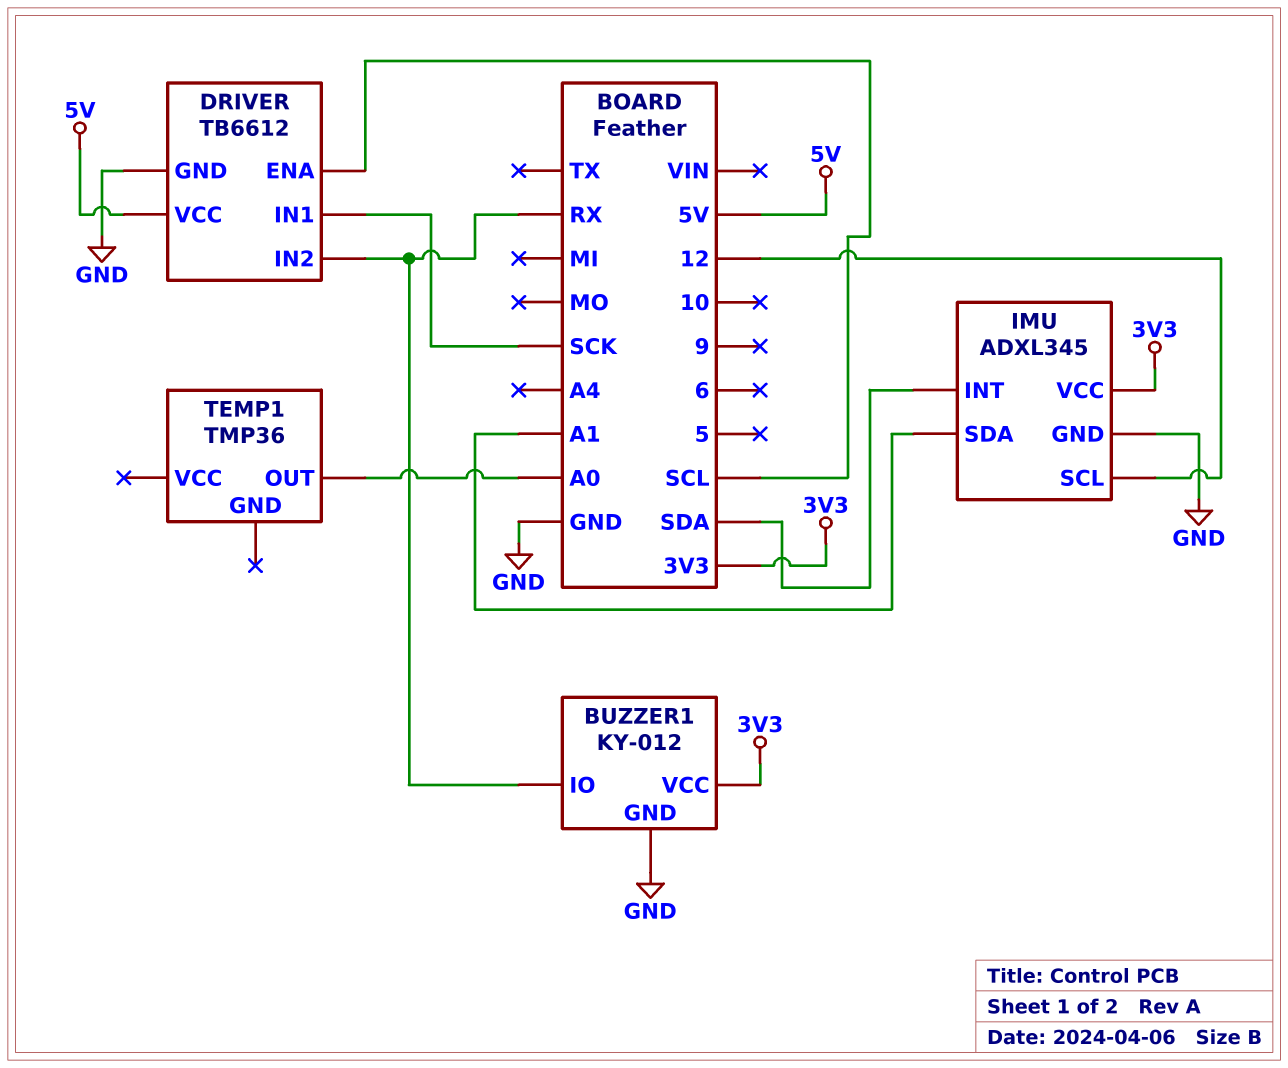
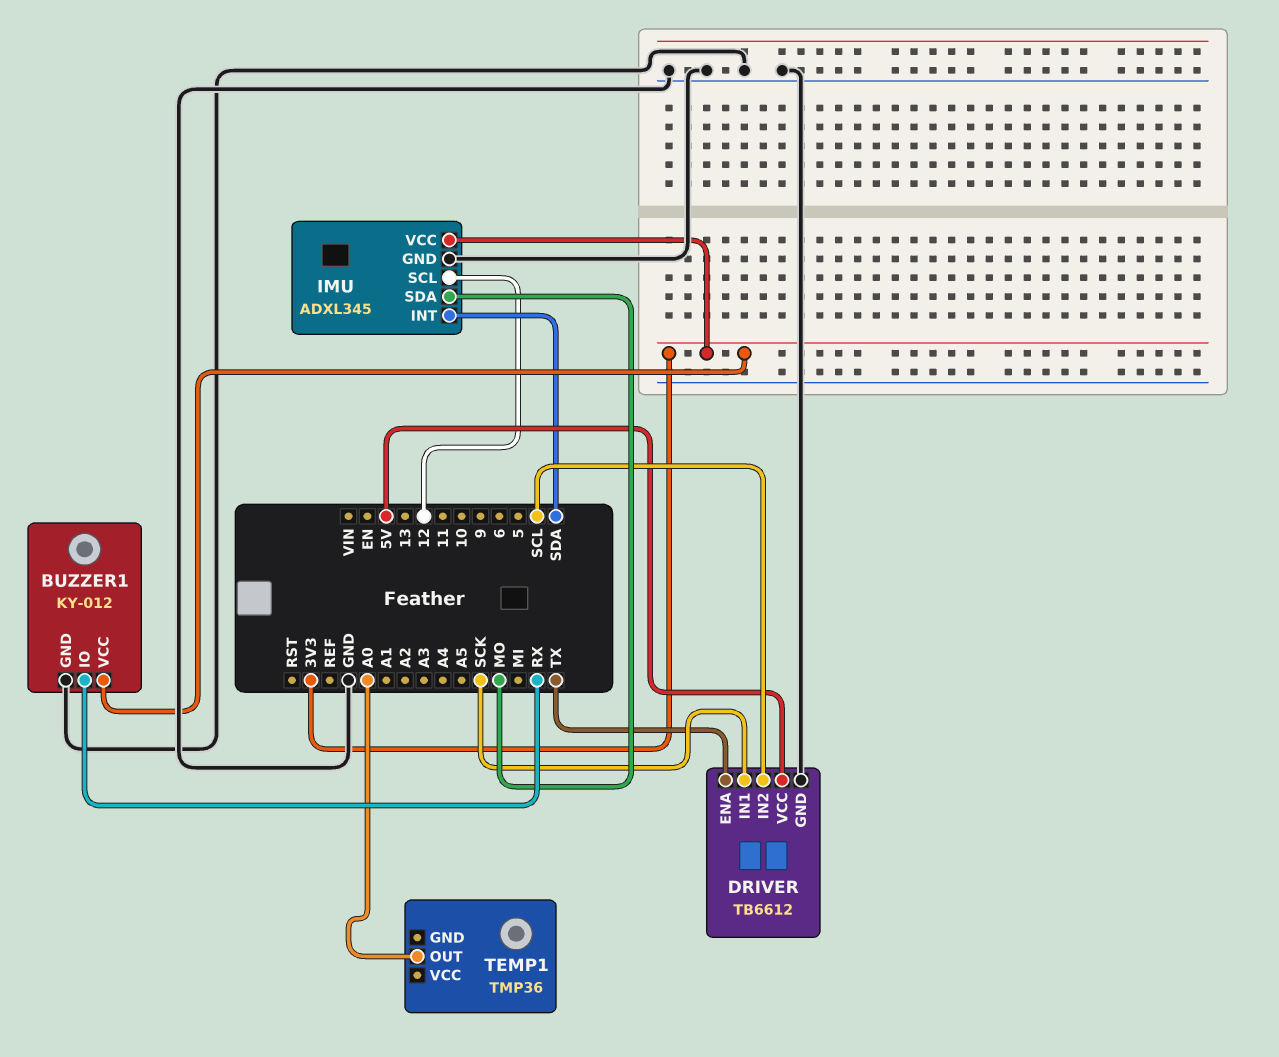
DRIVER pin ENA: SCL -> TX
DRIVER pin IN2: RX -> SCL
IMU pin SDA: A1 -> MO

